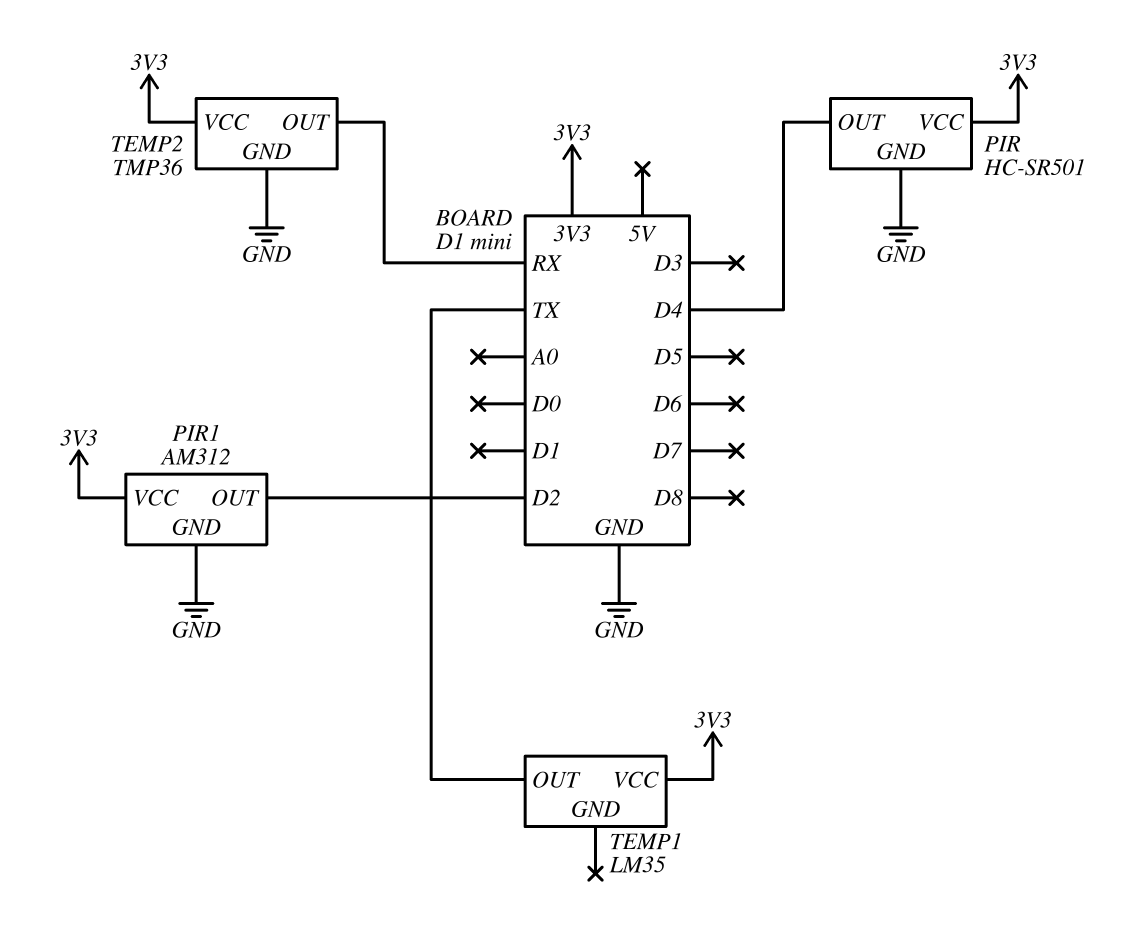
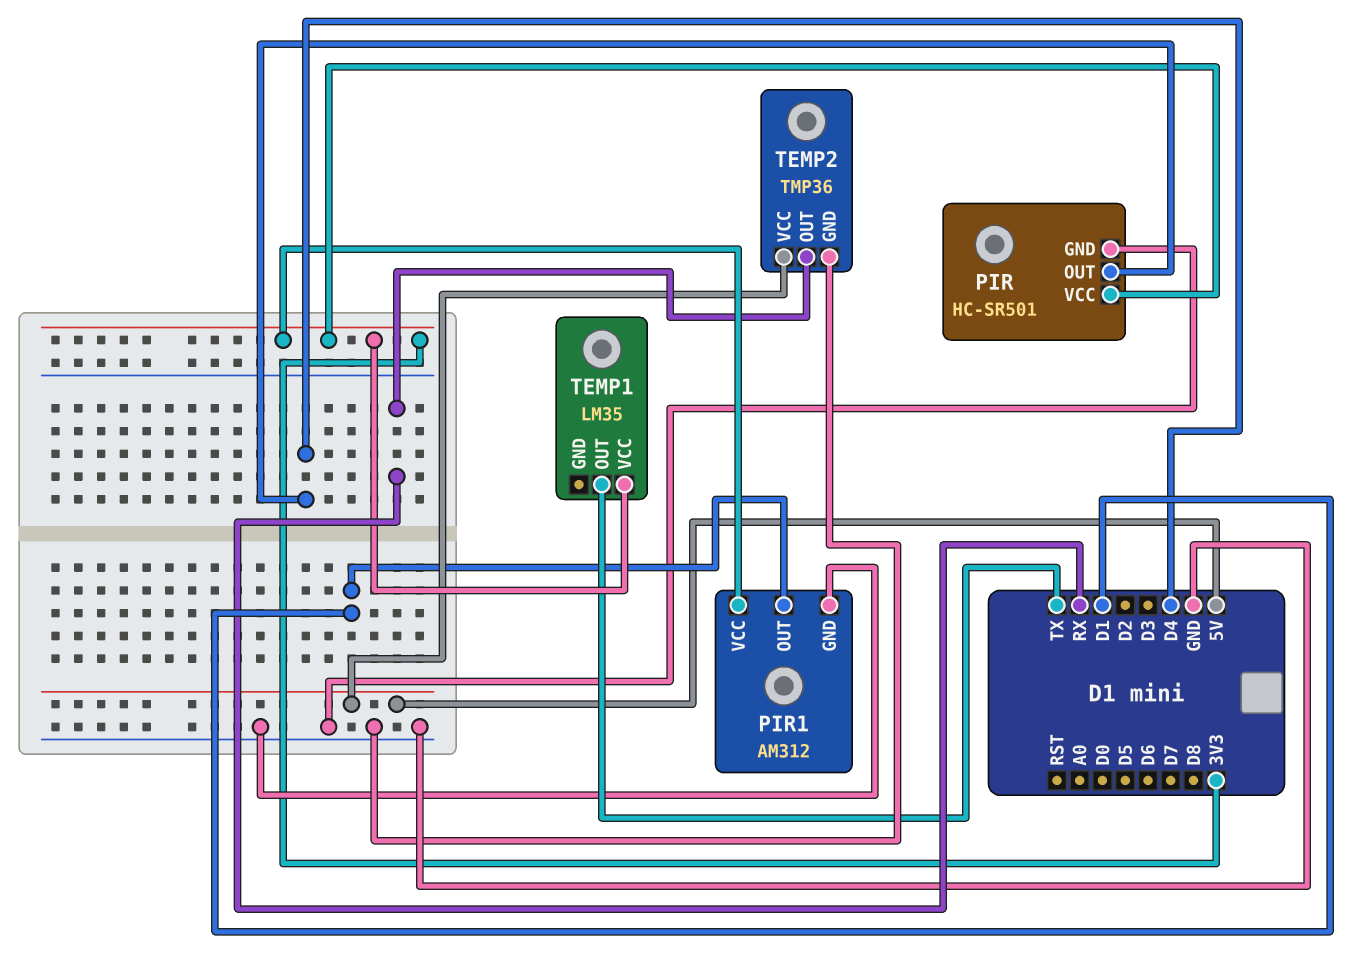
PIR1 pin OUT: D2 -> D1
TEMP2 pin VCC: 3V3 -> 5V

